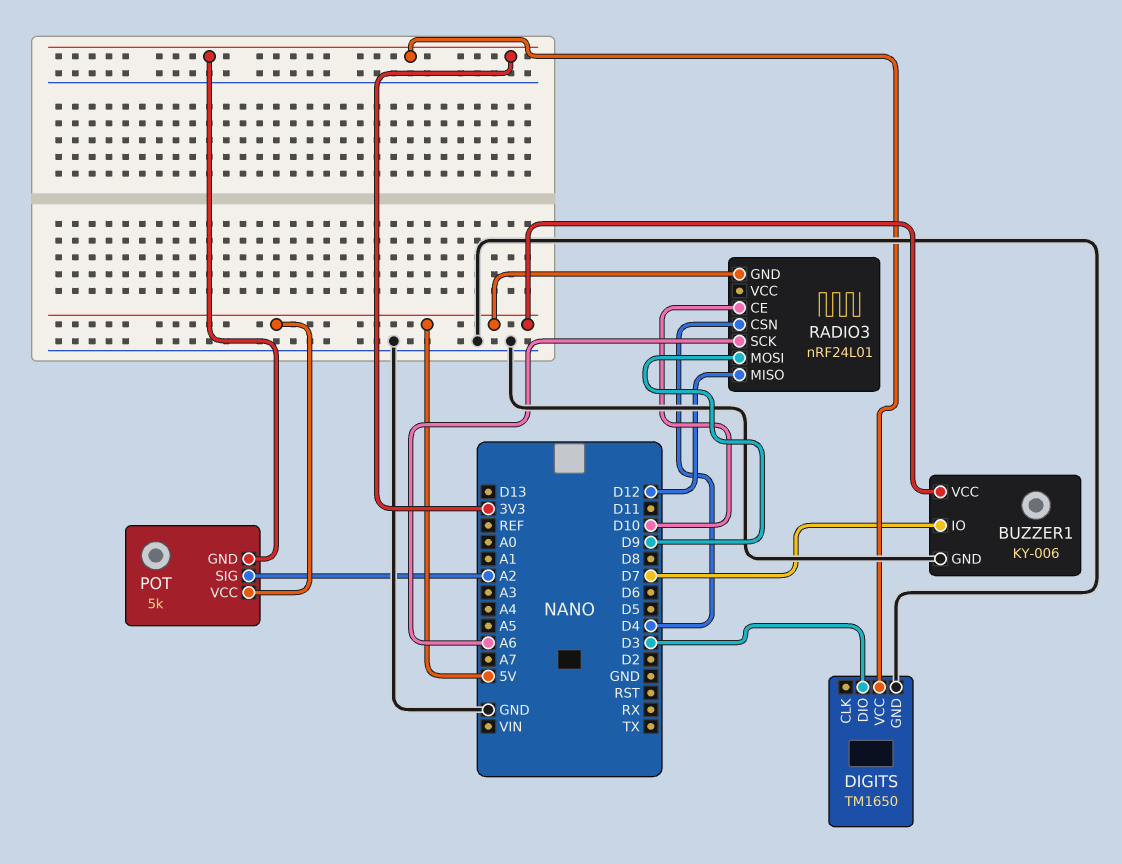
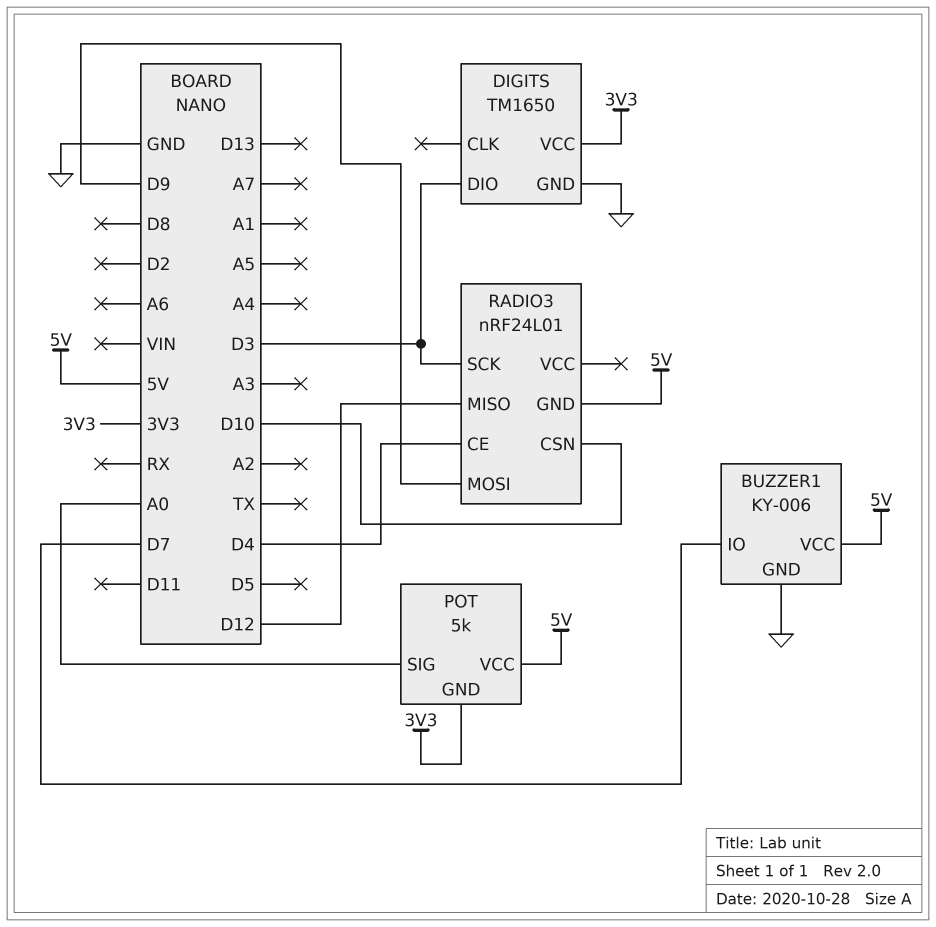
POT pin SIG: A2 -> A0
RADIO3 pin CE: D10 -> D4
RADIO3 pin CSN: D4 -> D10
RADIO3 pin SCK: A6 -> D3

